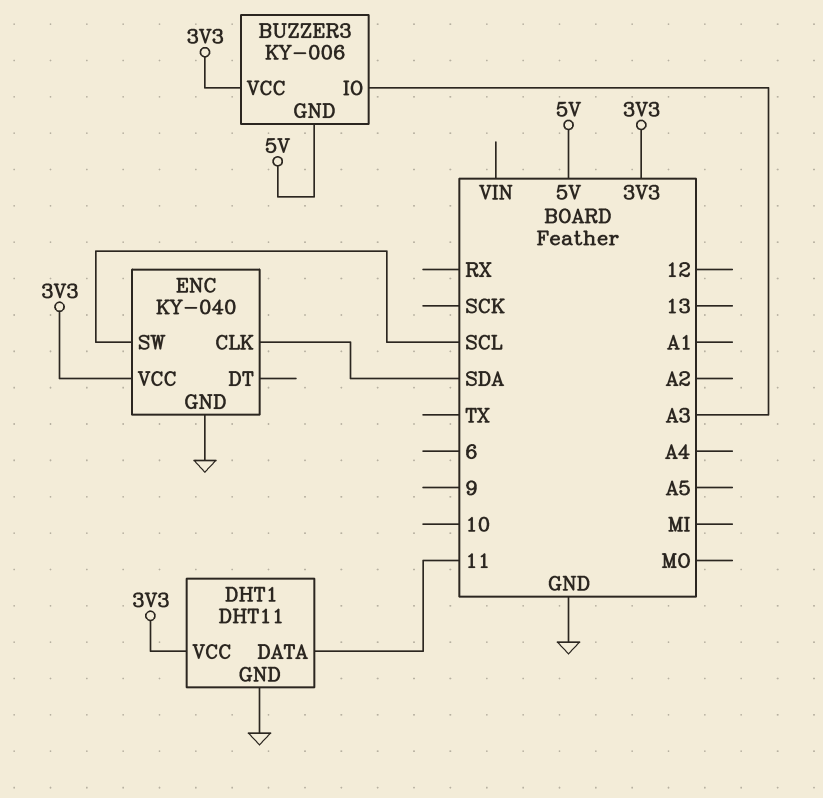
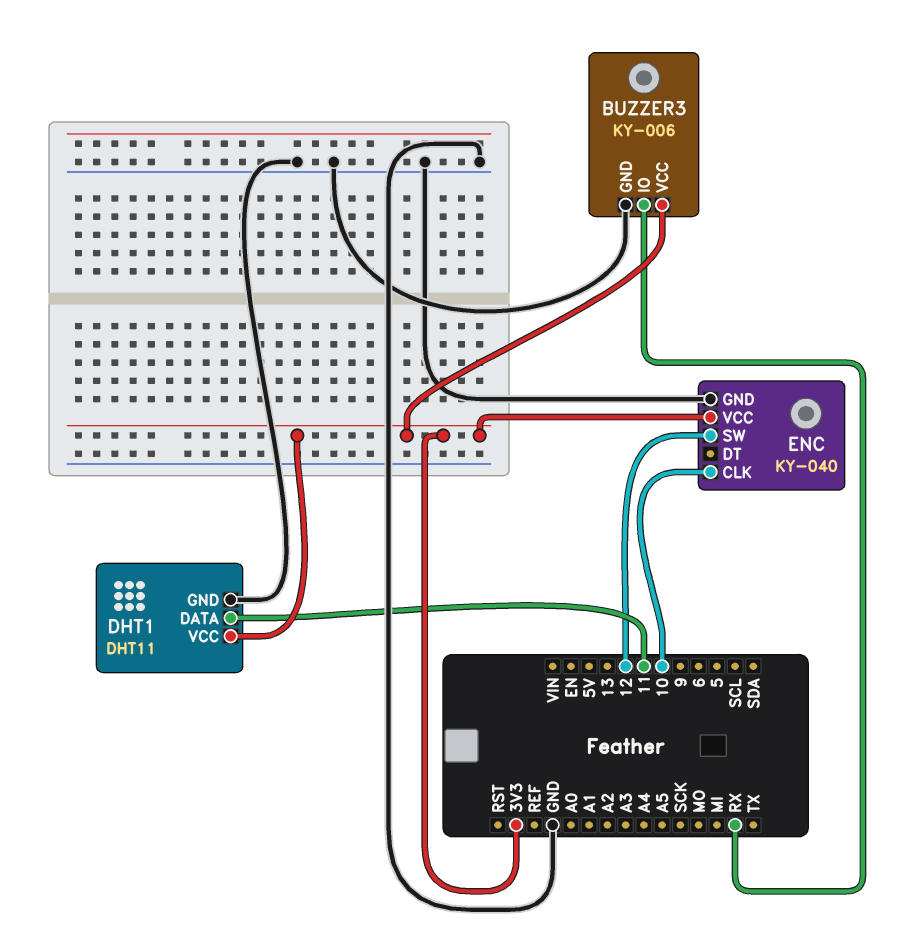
BUZZER3 pin GND: 5V -> GND
BUZZER3 pin IO: A3 -> RX
ENC pin CLK: SDA -> 10
ENC pin SW: SCL -> 12

